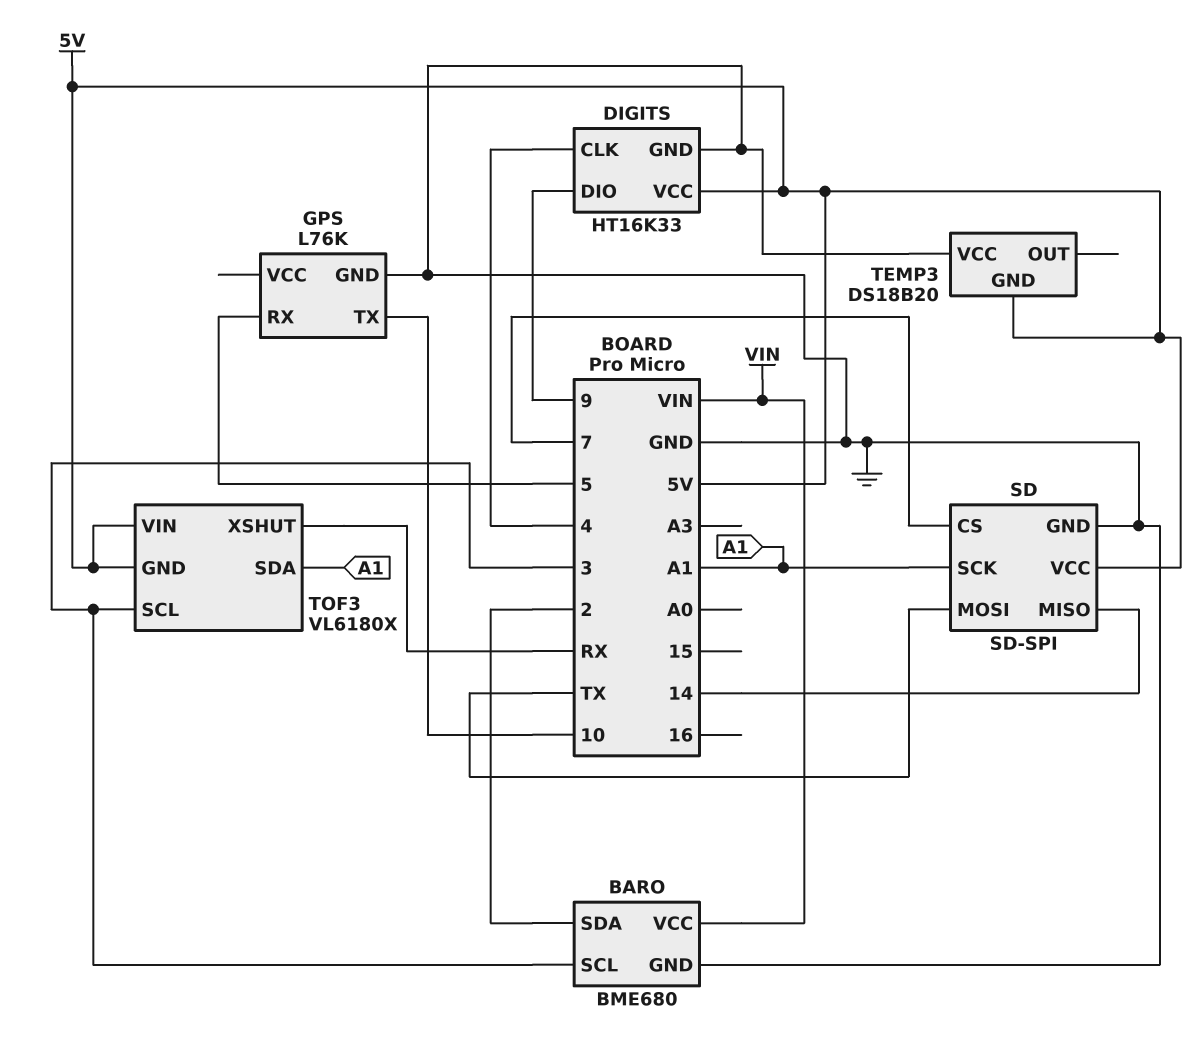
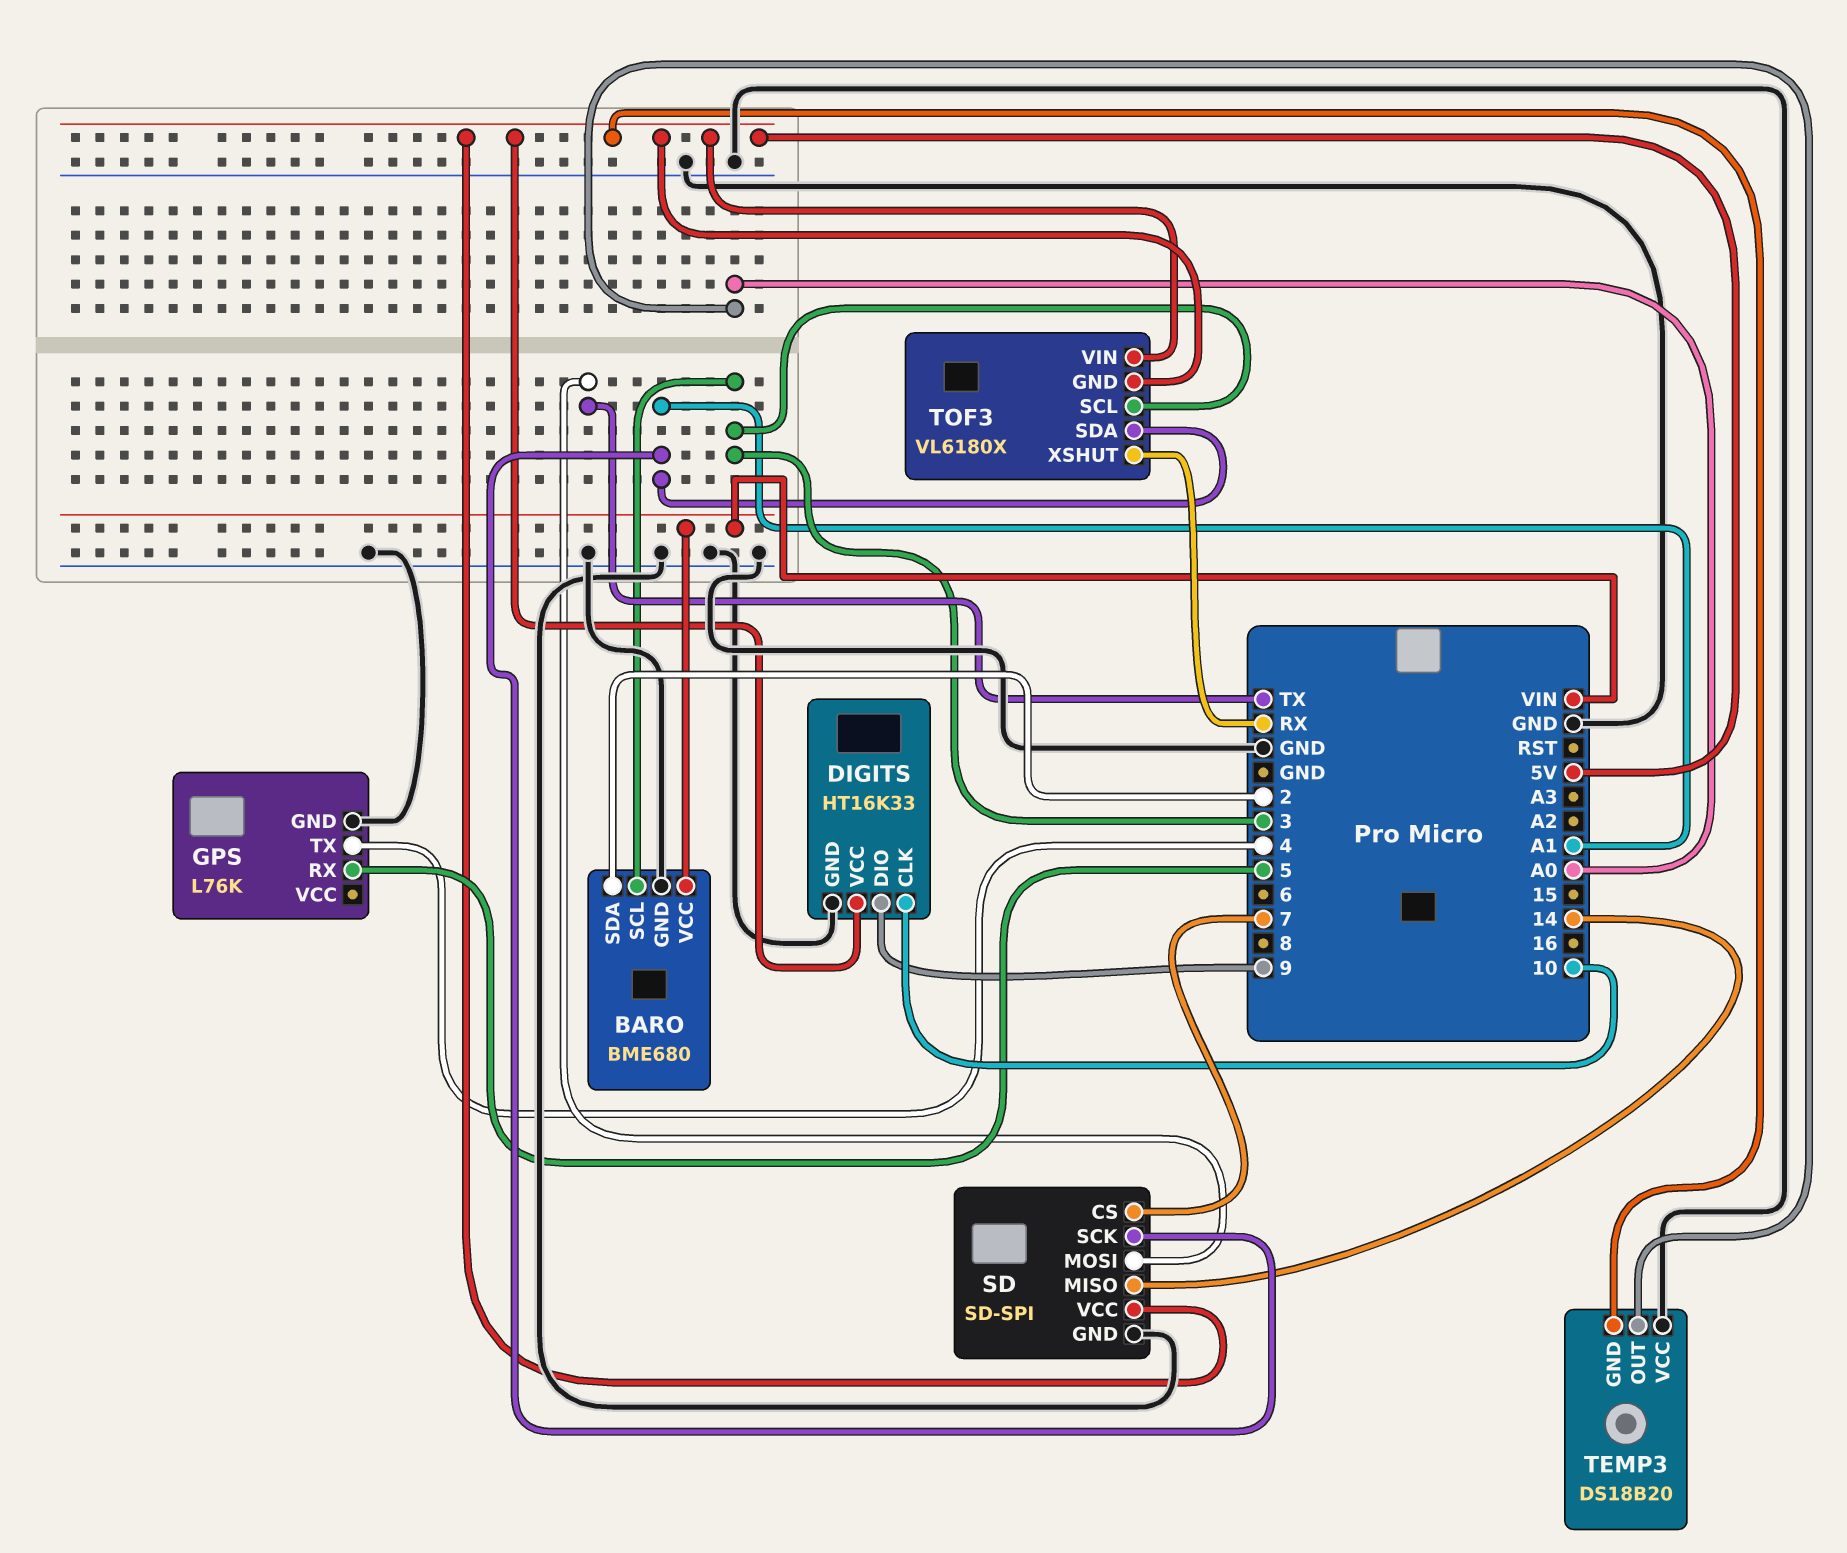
DIGITS pin CLK: 4 -> 10
GPS pin TX: 10 -> 4
TEMP3 pin OUT: none -> A0

